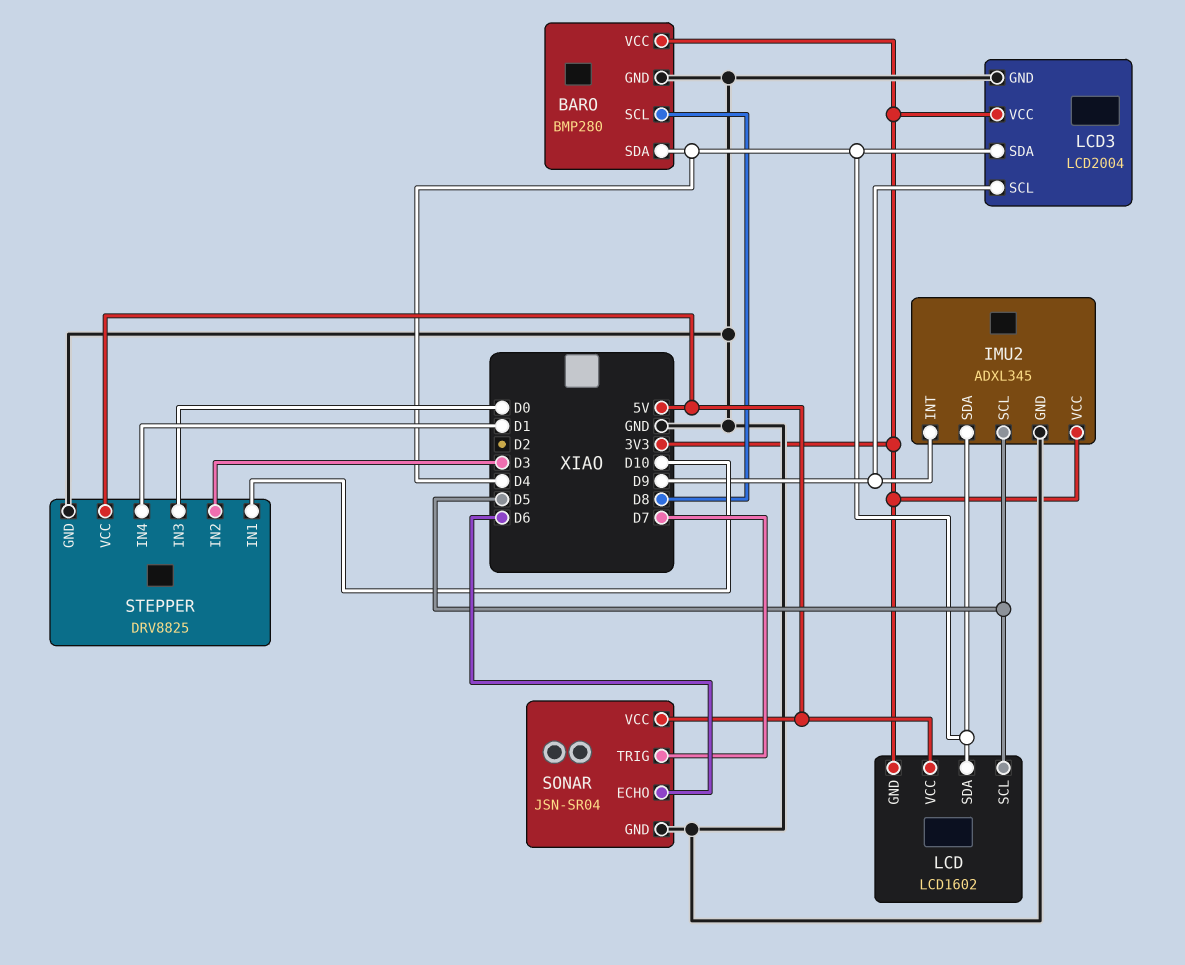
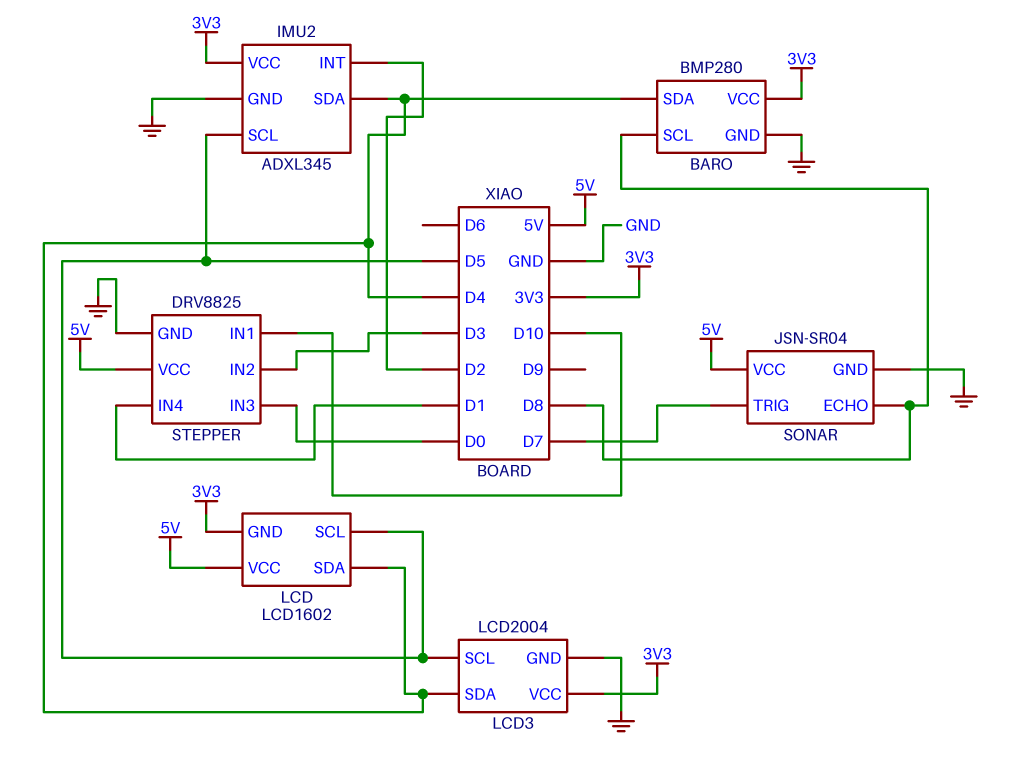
IMU2 pin INT: D9 -> D2
LCD3 pin SCL: D9 -> D5
SONAR pin ECHO: D6 -> D8

